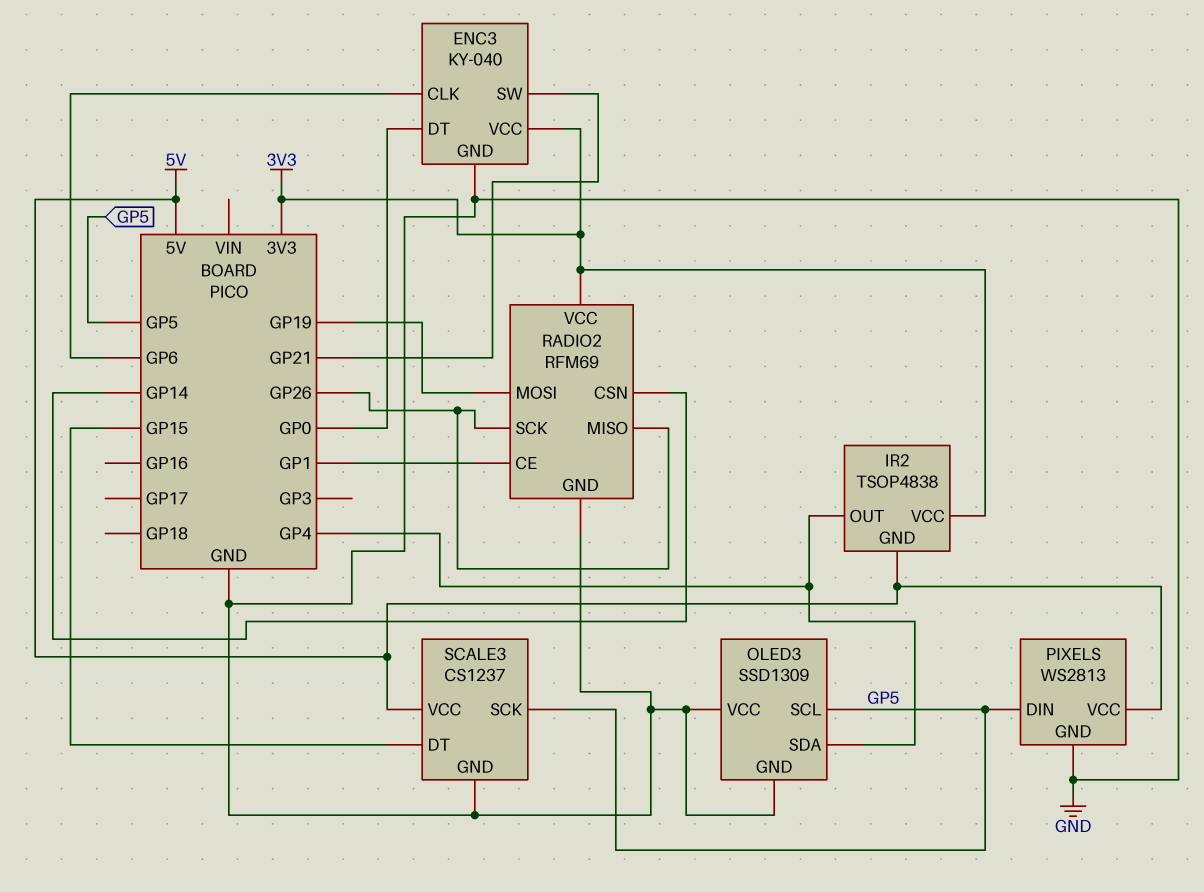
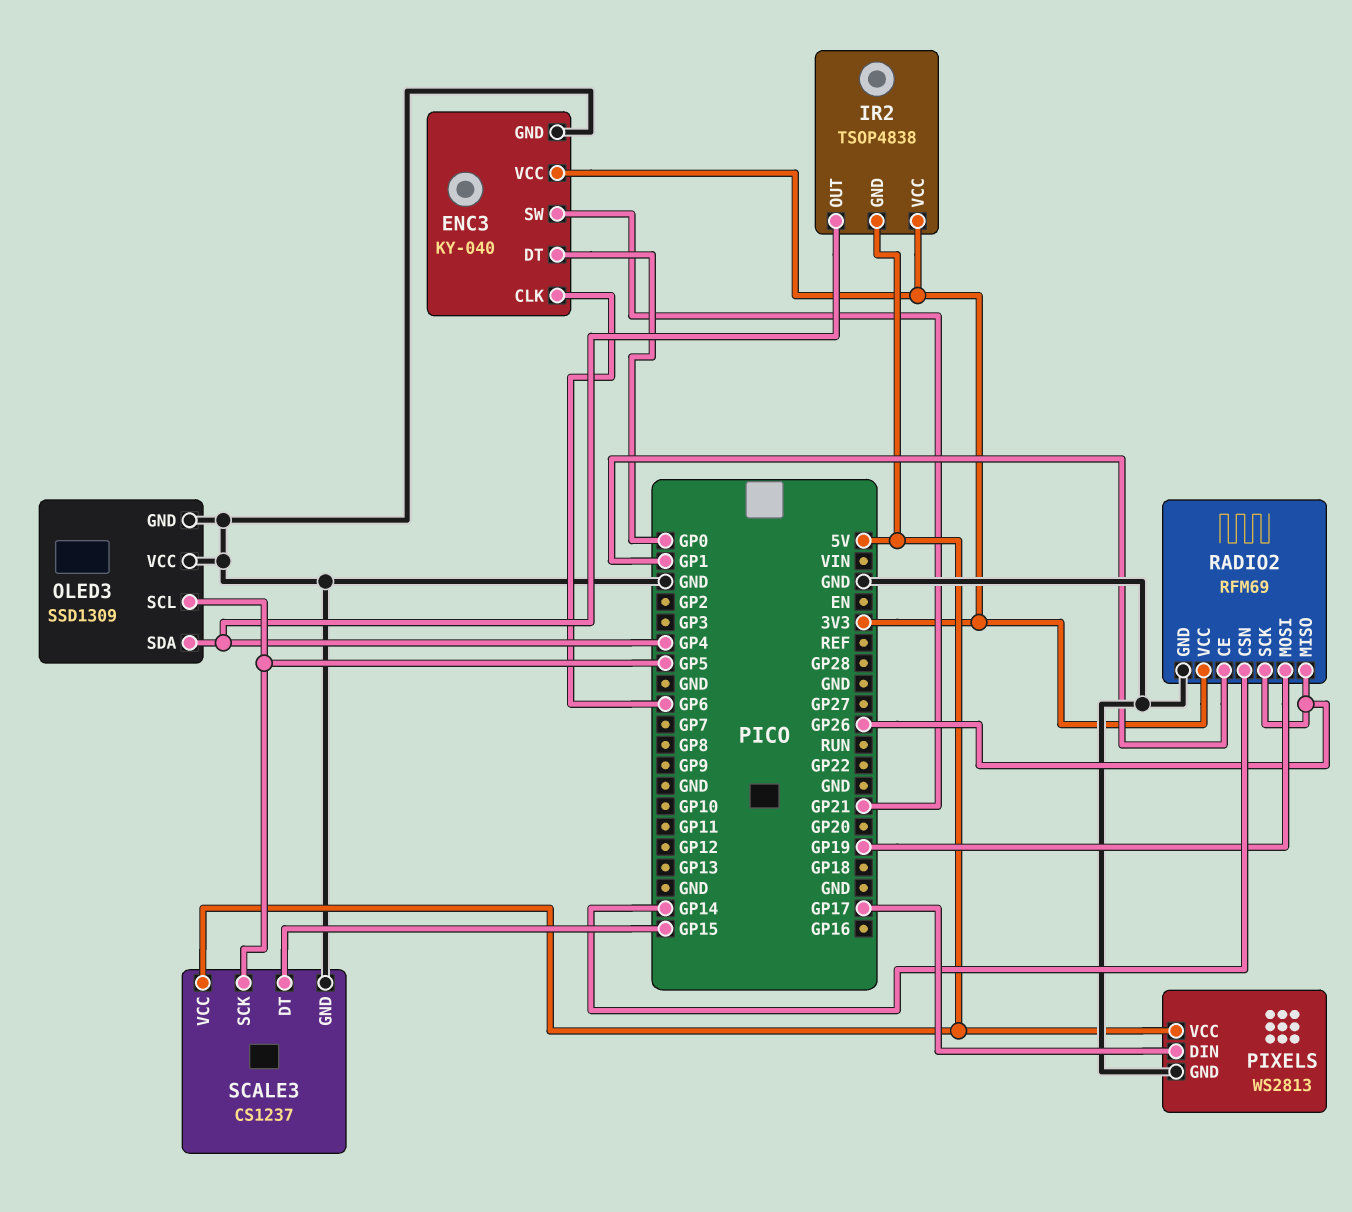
PIXELS pin DIN: GP5 -> GP17

